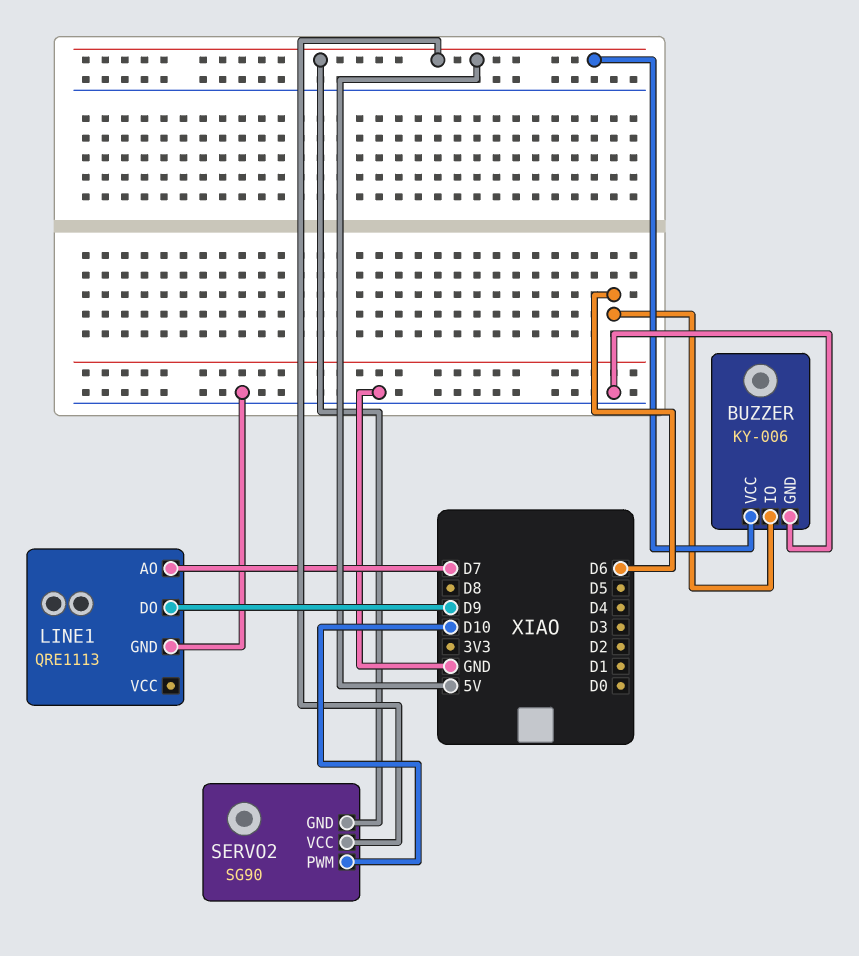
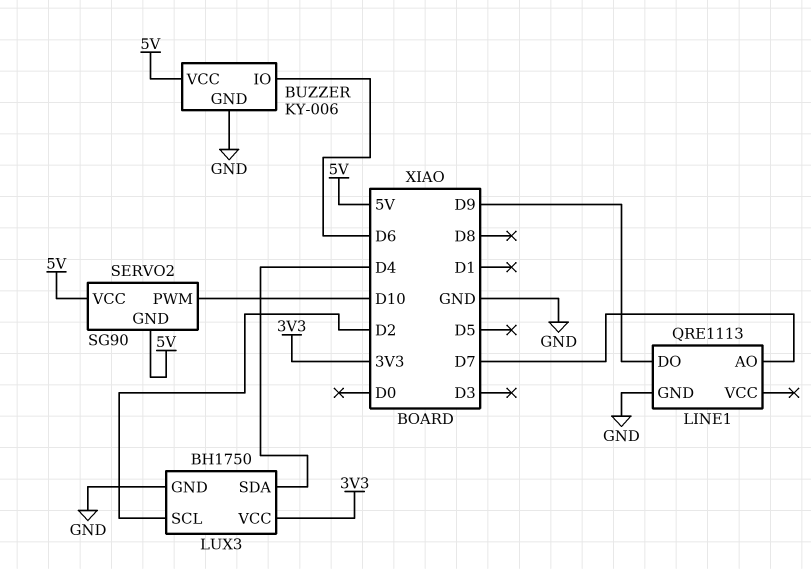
LUX3: none -> BH1750
LUX3 pin GND: none -> GND
LUX3 pin SCL: none -> D2
LUX3 pin SDA: none -> D4
LUX3 pin VCC: none -> 3V3

